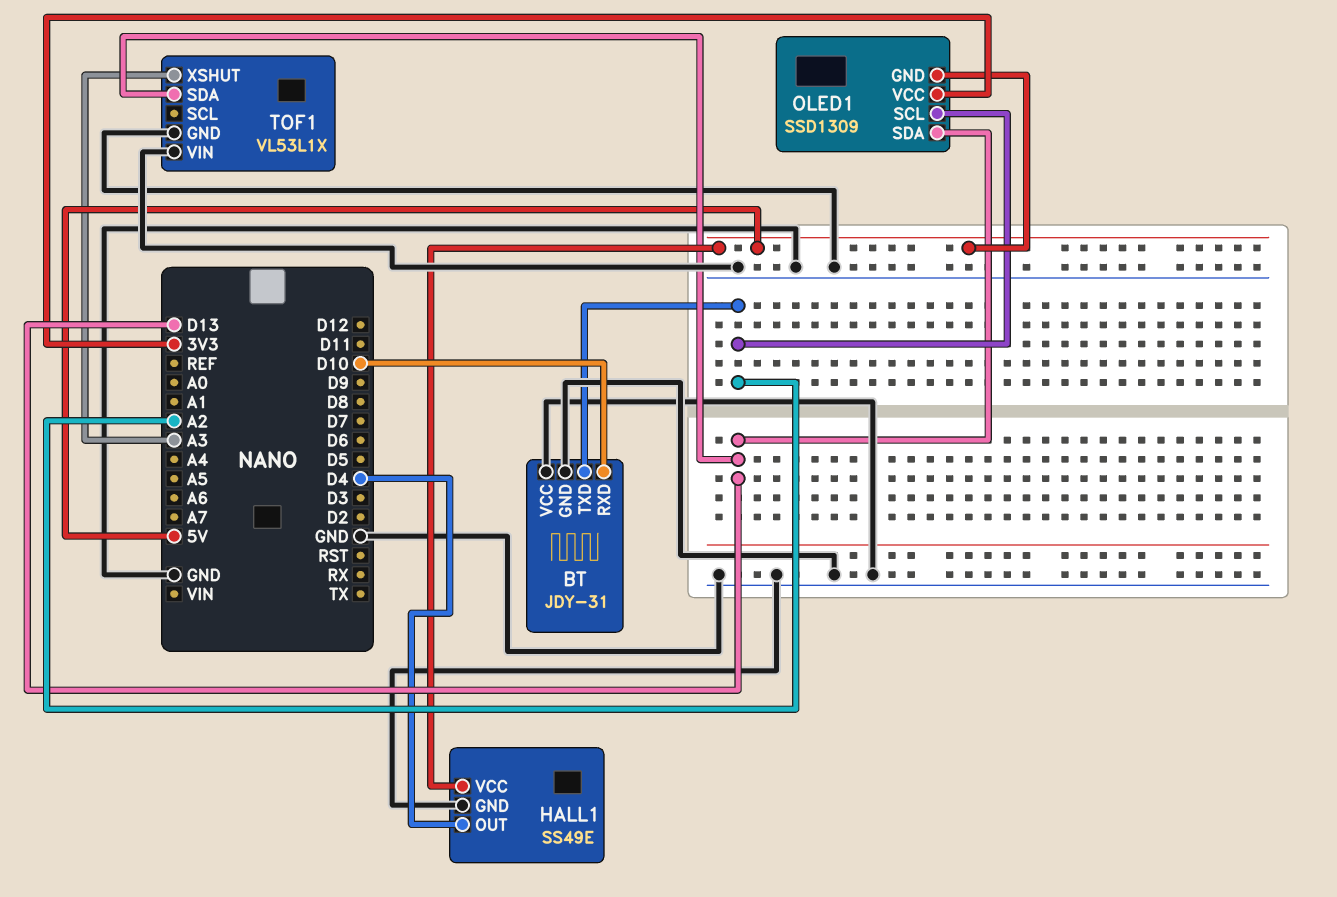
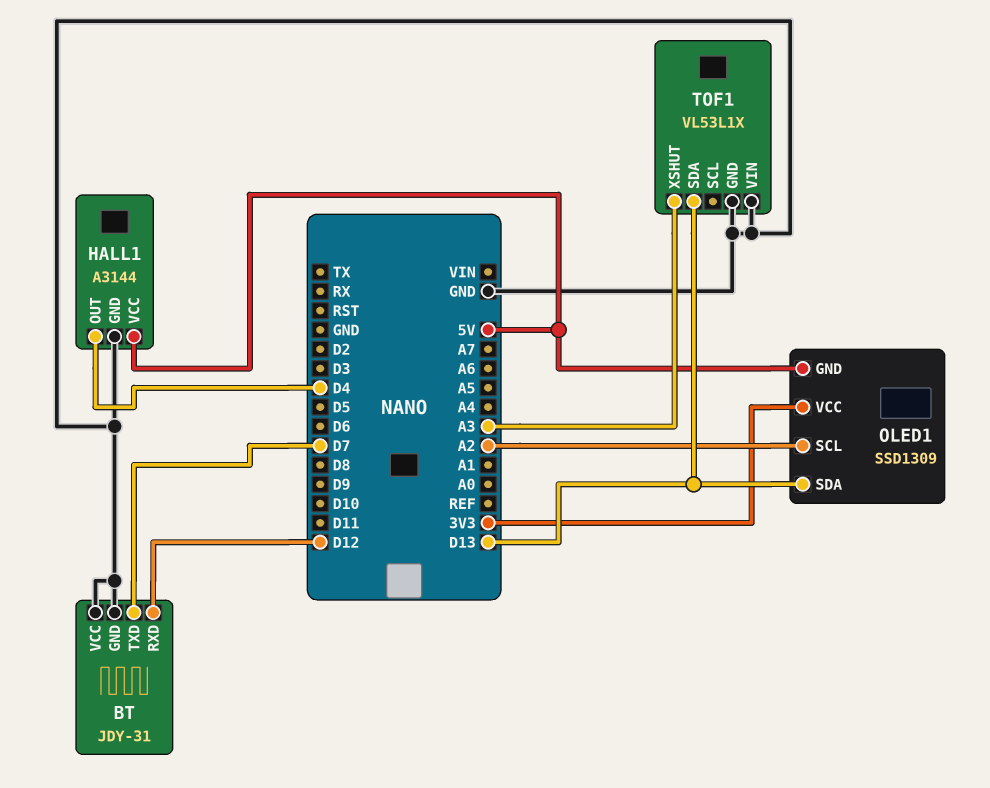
BT pin RXD: D10 -> D12
BT pin TXD: A2 -> D7
HALL1: SS49E -> A3144

